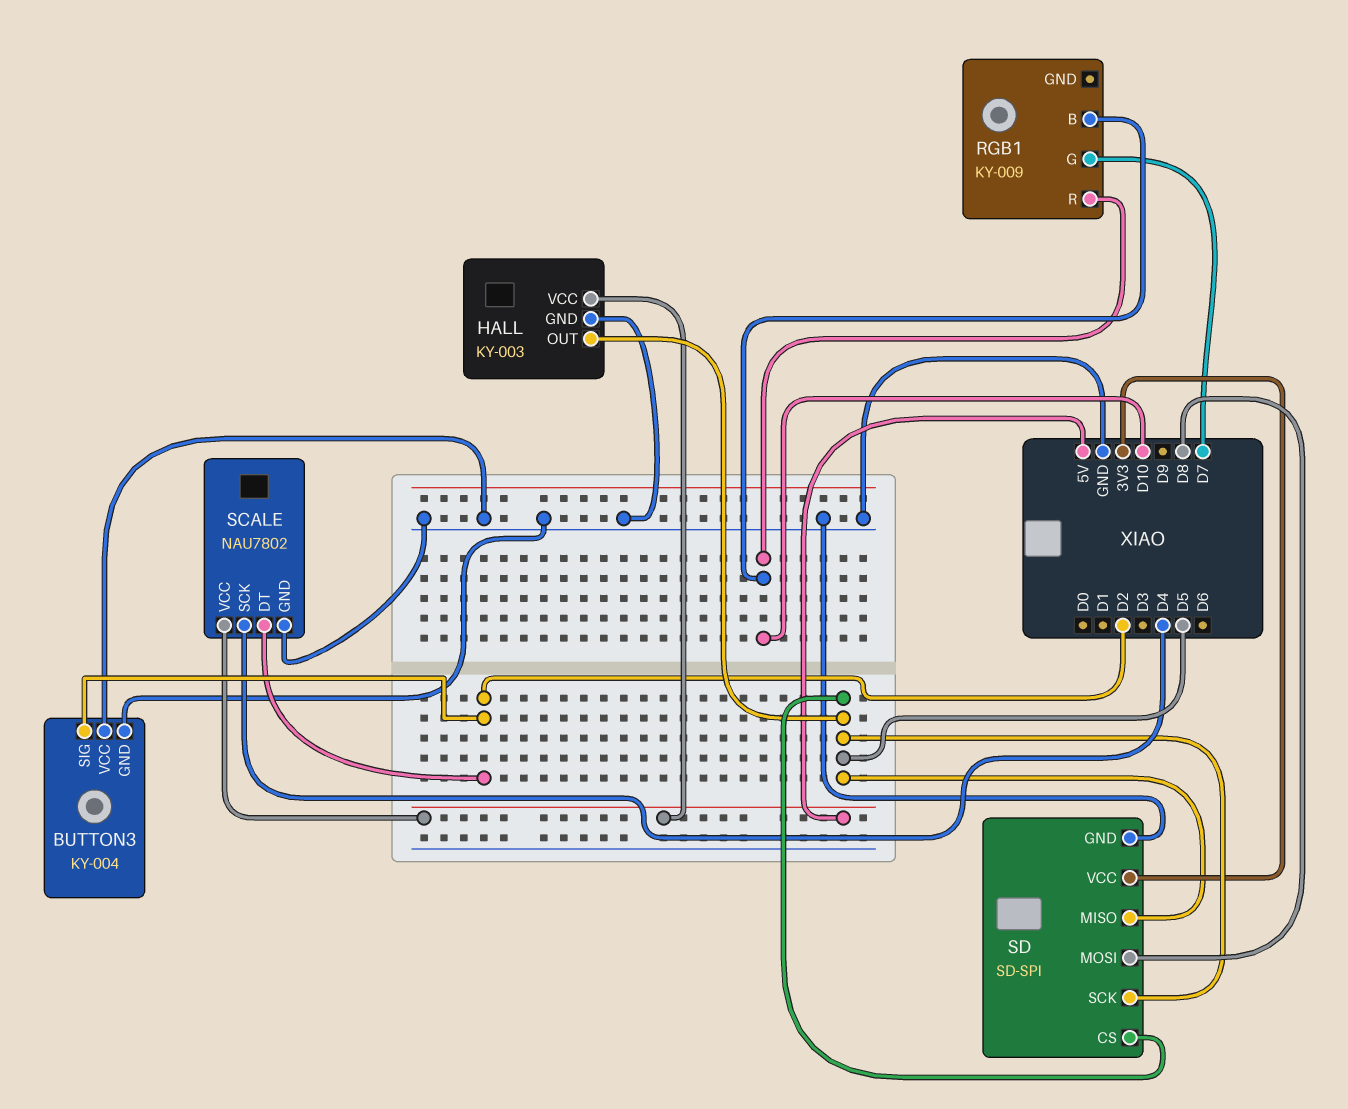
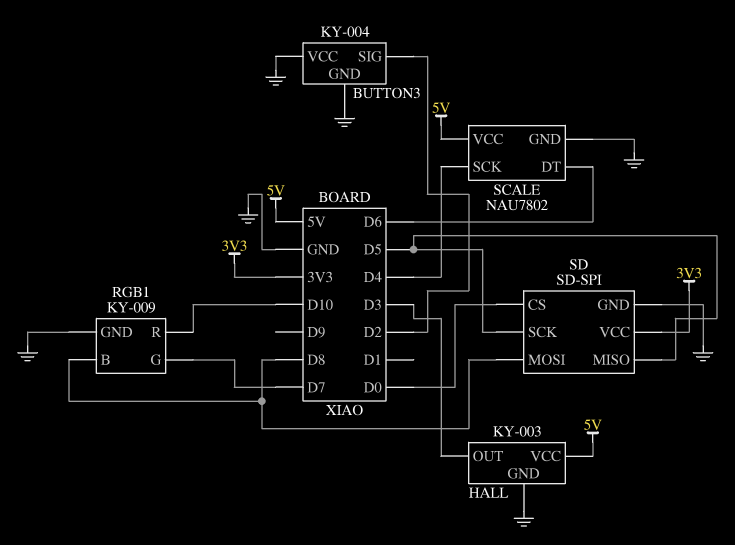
HALL pin OUT: D5 -> D3
RGB1 pin B: D10 -> D8
RGB1 pin GND: none -> GND
SCALE pin DT: D2 -> D6
SD pin CS: D5 -> D0

